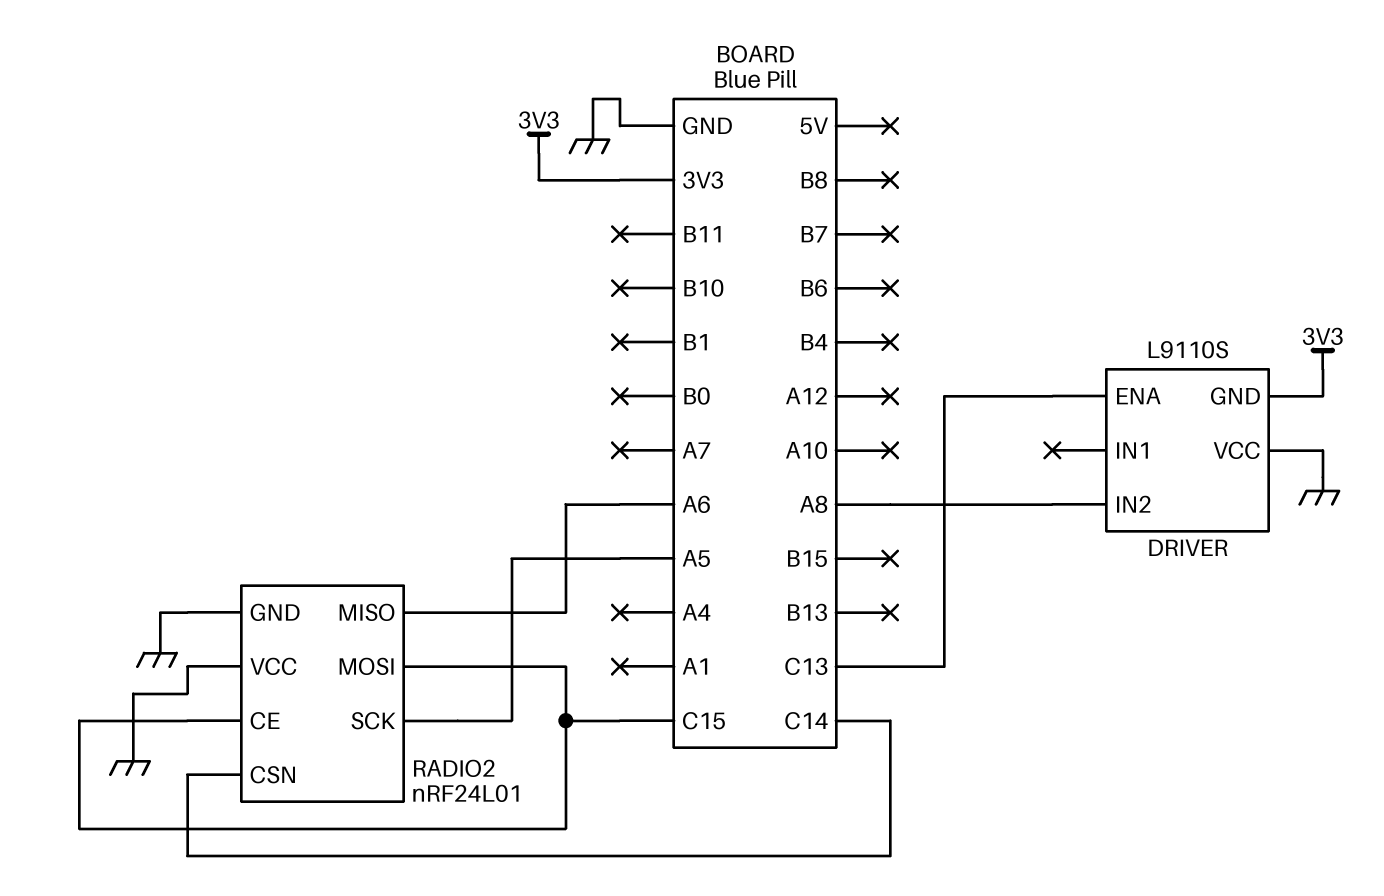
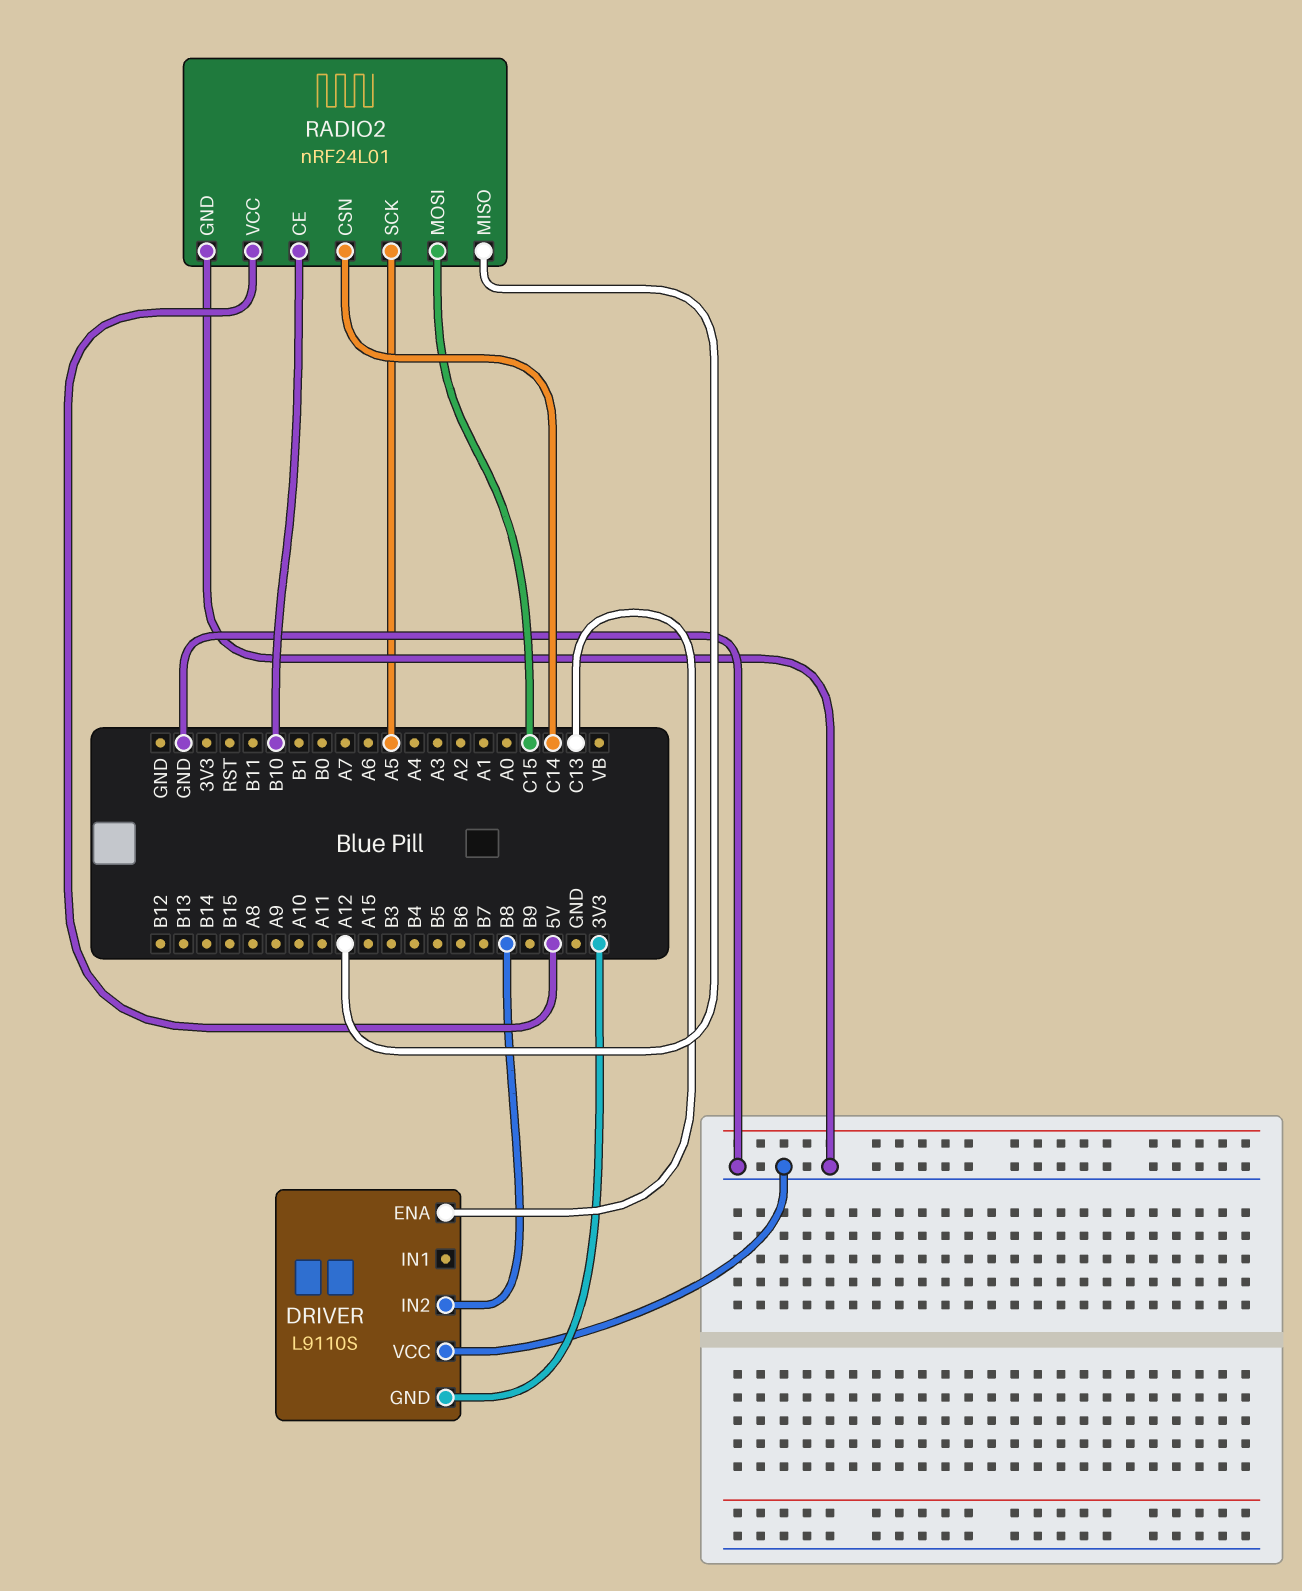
DRIVER pin IN2: A8 -> B8
RADIO2 pin CE: C15 -> B10
RADIO2 pin MISO: A6 -> A12
RADIO2 pin VCC: GND -> 5V

